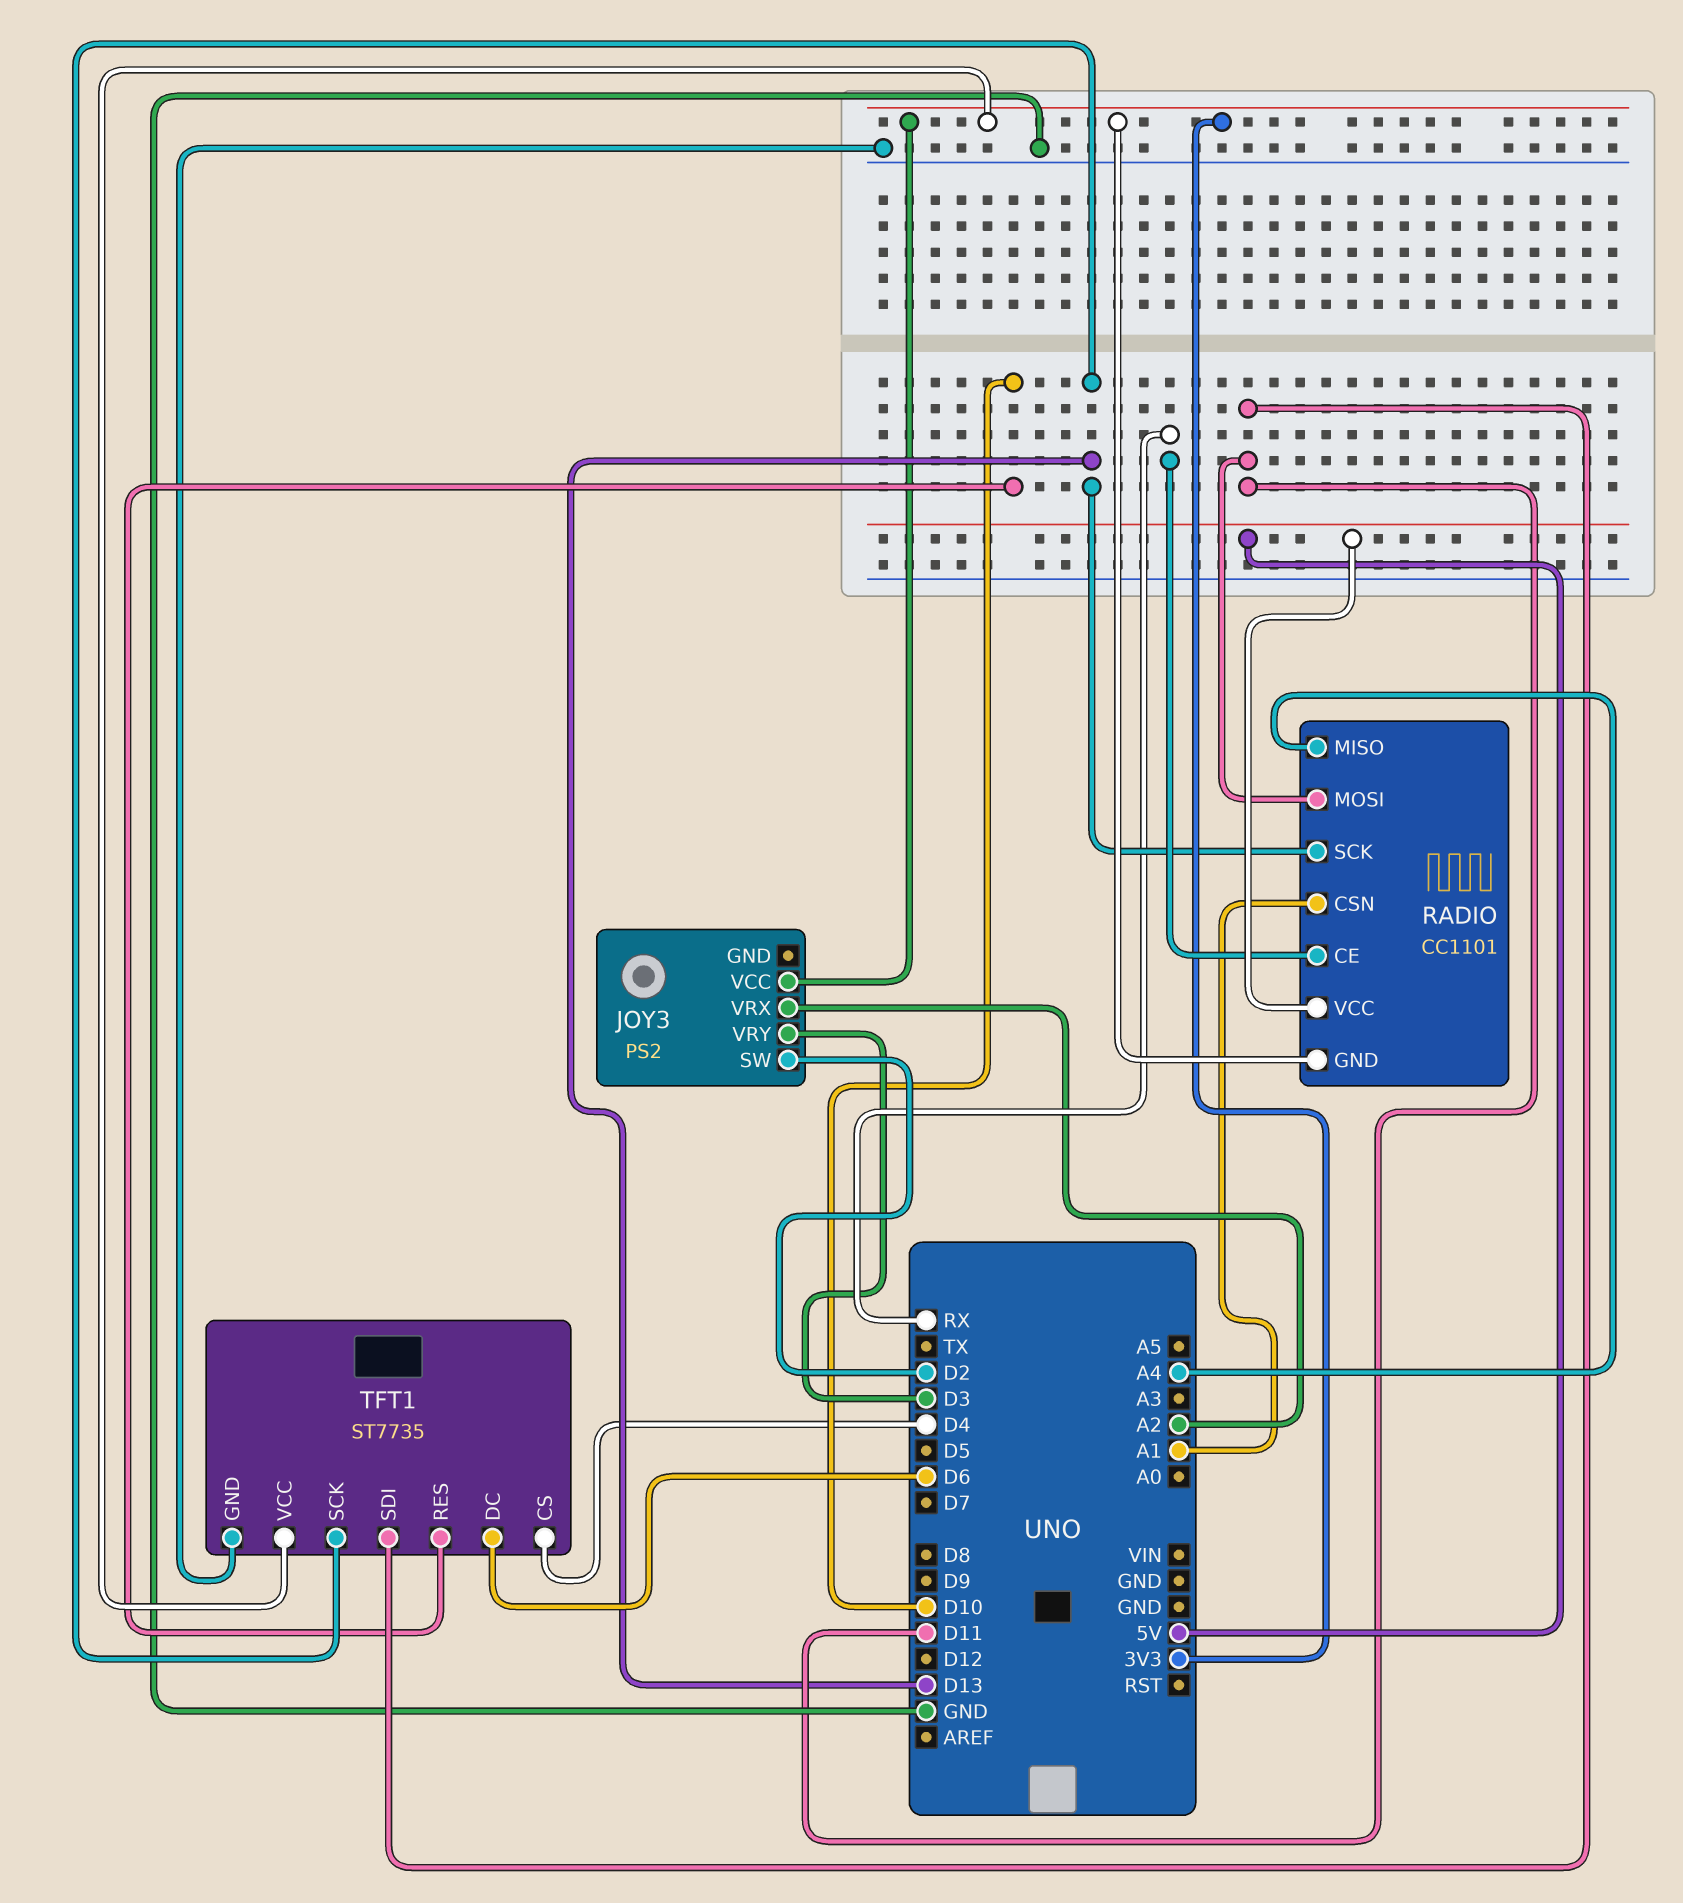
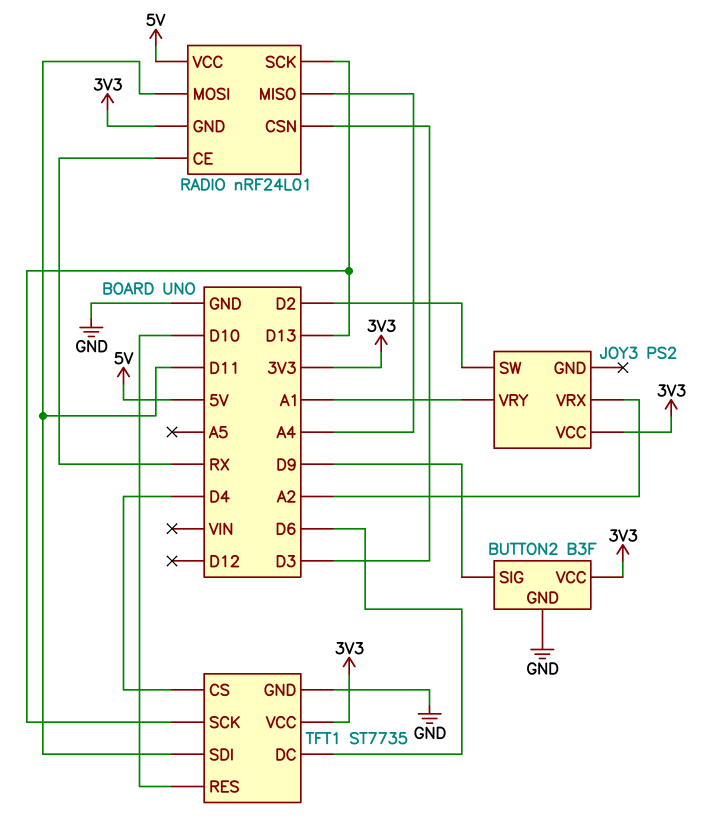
BUTTON2: none -> B3F
BUTTON2 pin GND: none -> GND
BUTTON2 pin SIG: none -> D9
BUTTON2 pin VCC: none -> 3V3
JOY3 pin VRY: D3 -> A1
RADIO: CC1101 -> nRF24L01
RADIO pin CSN: A1 -> D3

